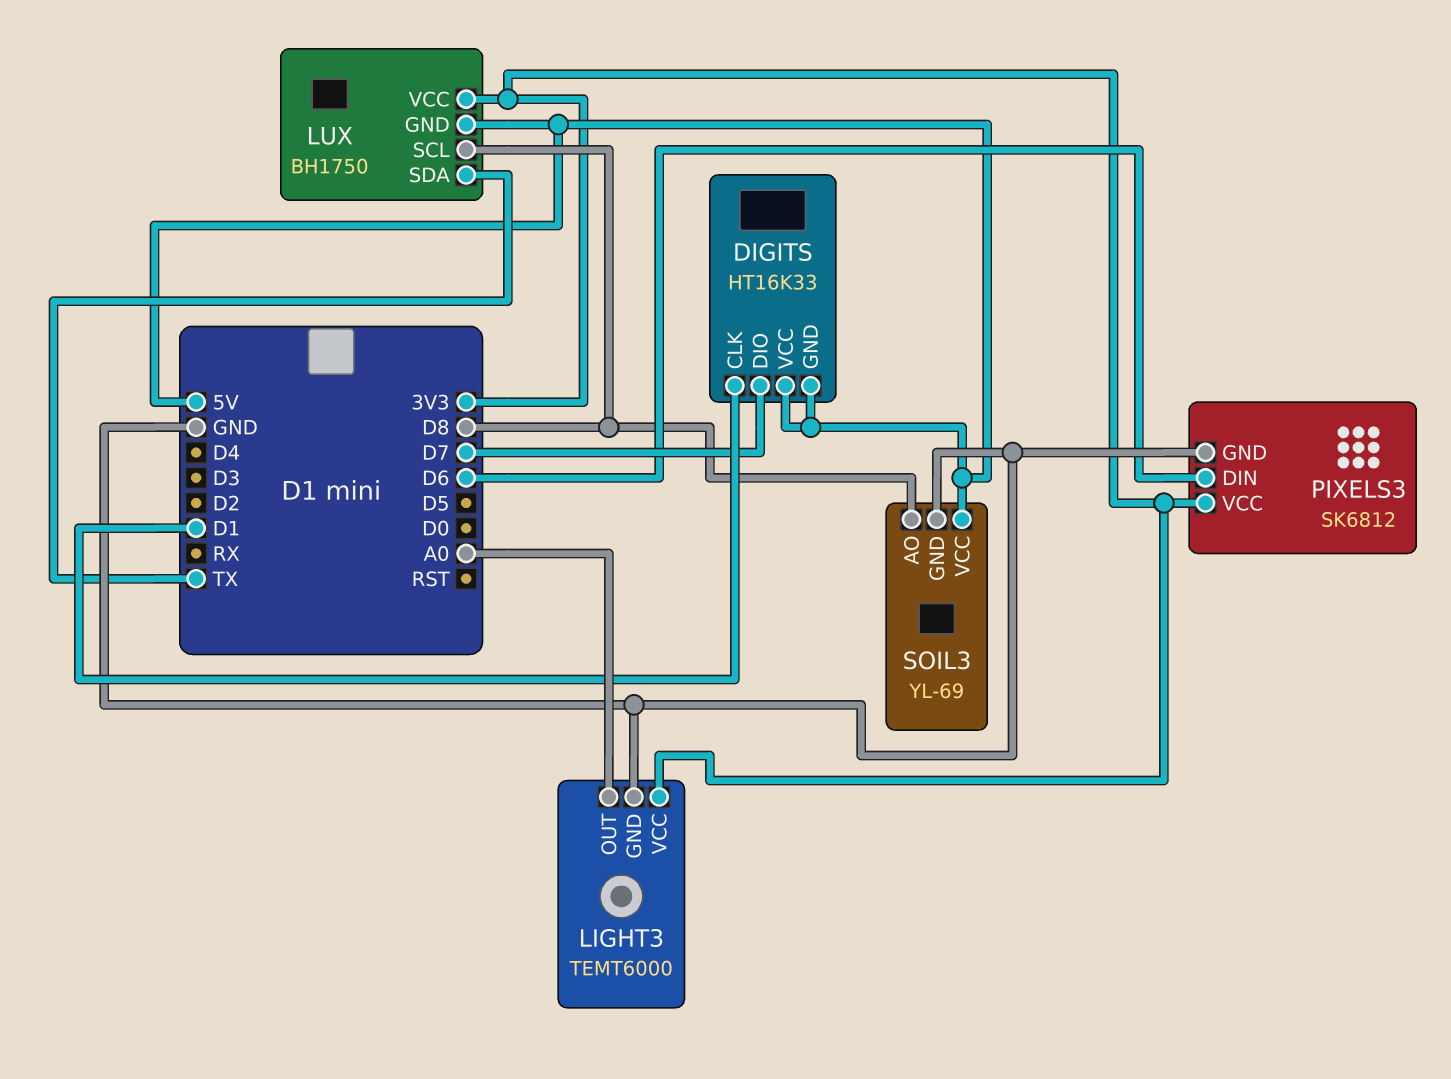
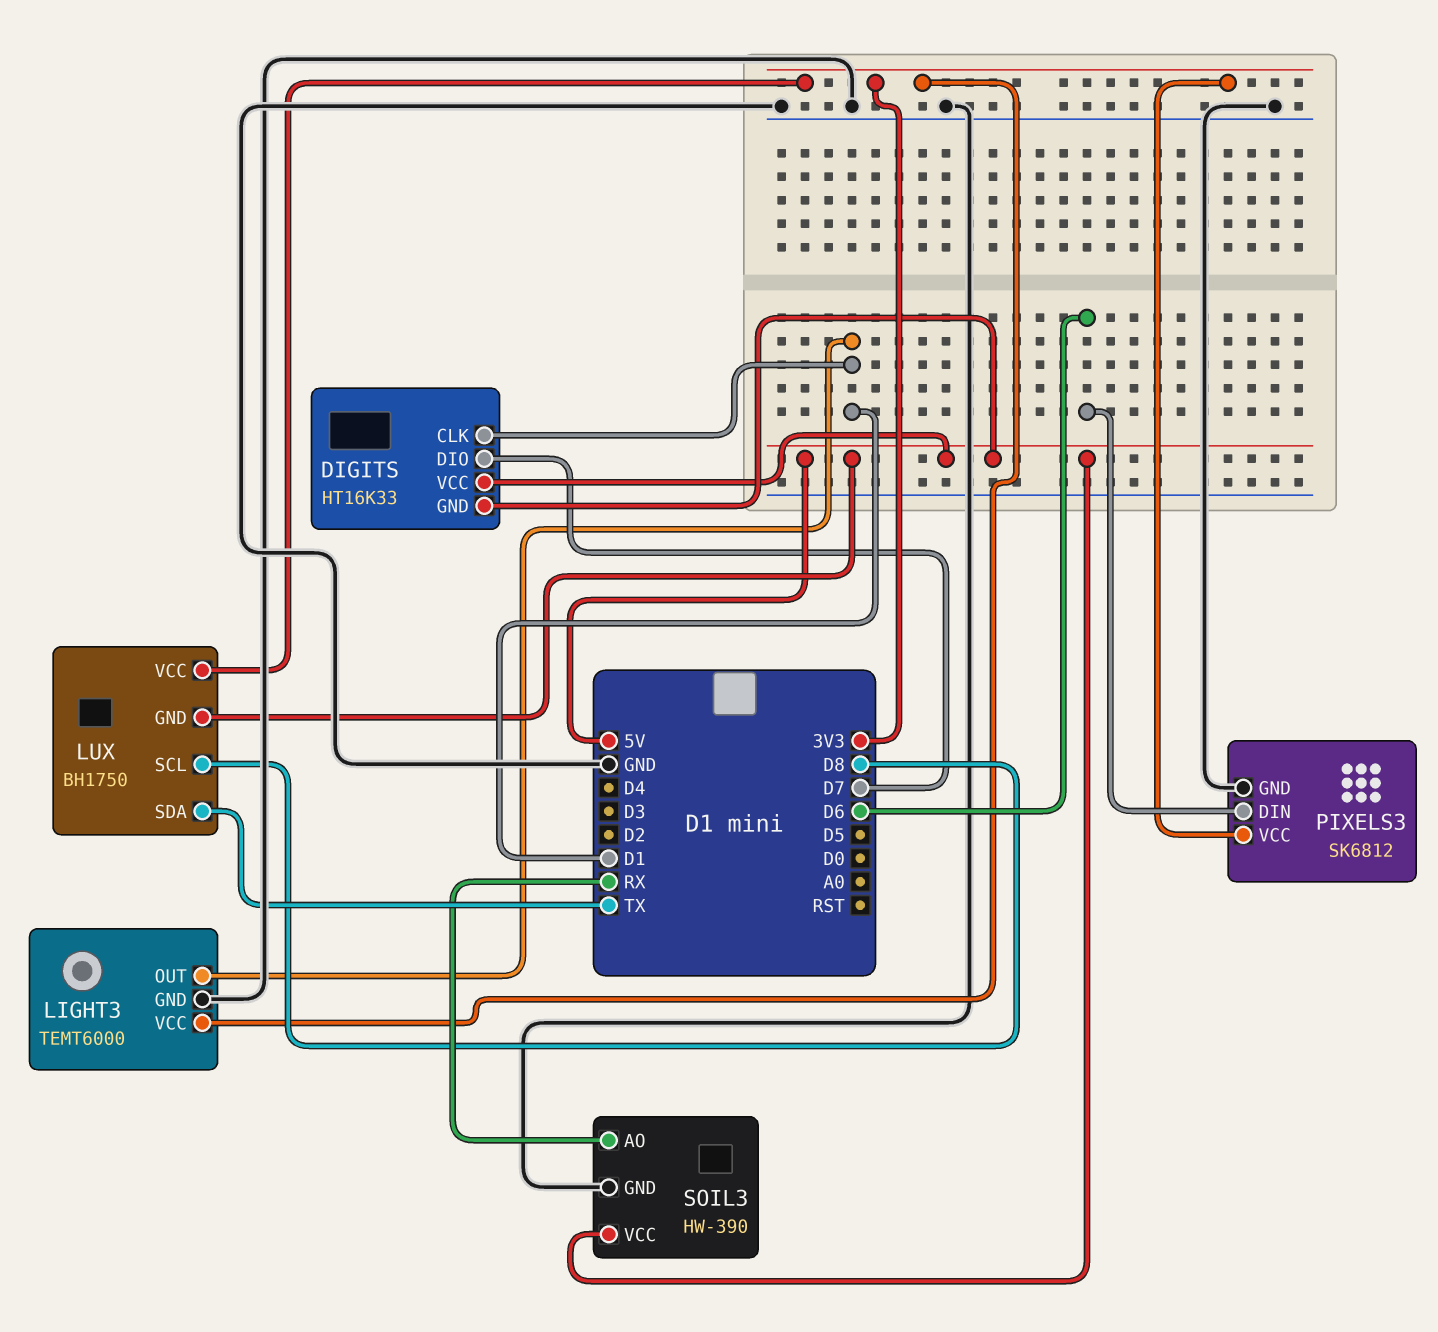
LIGHT3 pin OUT: A0 -> D1
SOIL3: YL-69 -> HW-390
SOIL3 pin AO: D8 -> RX

